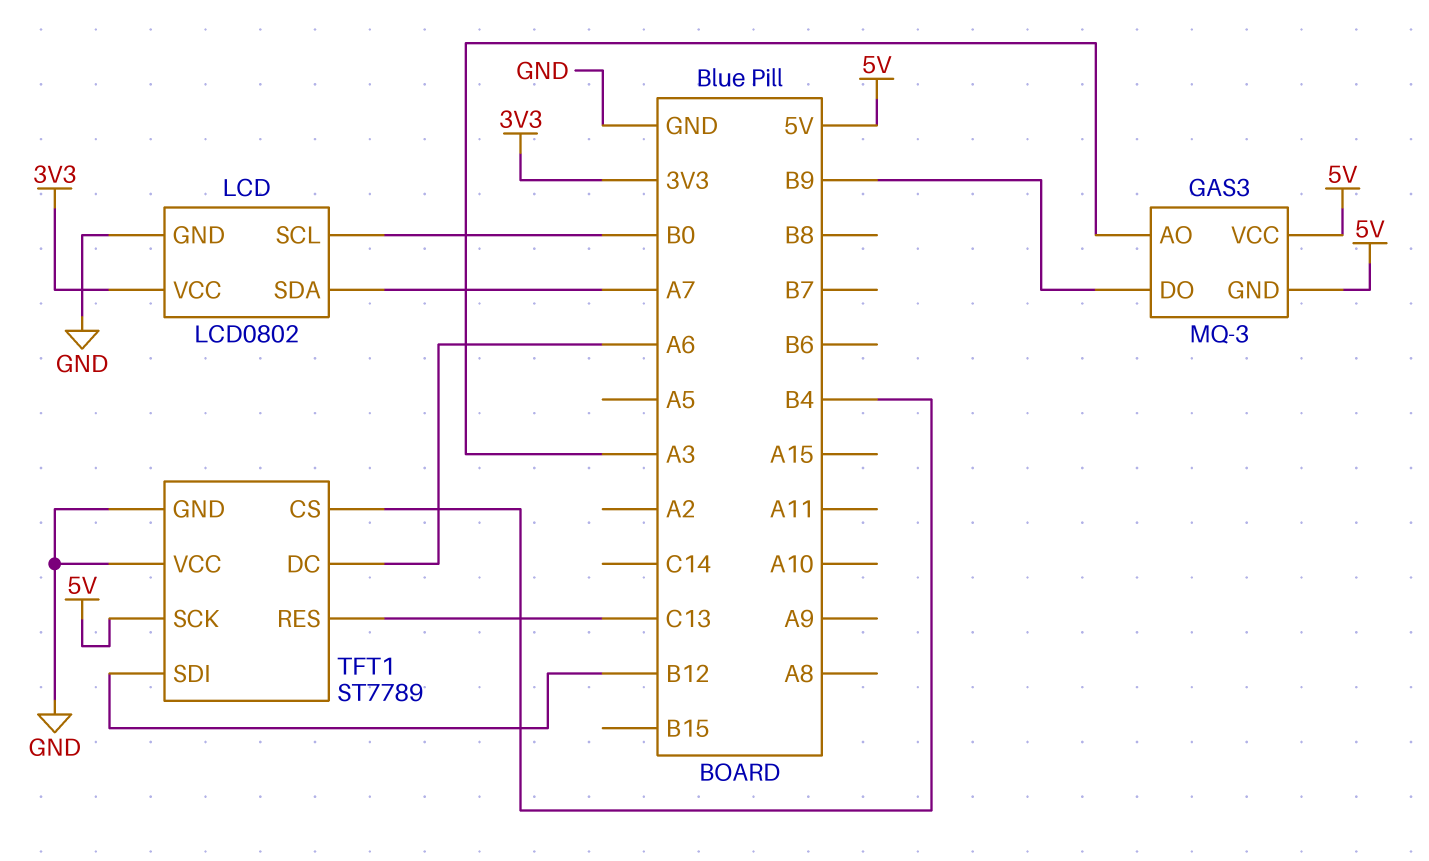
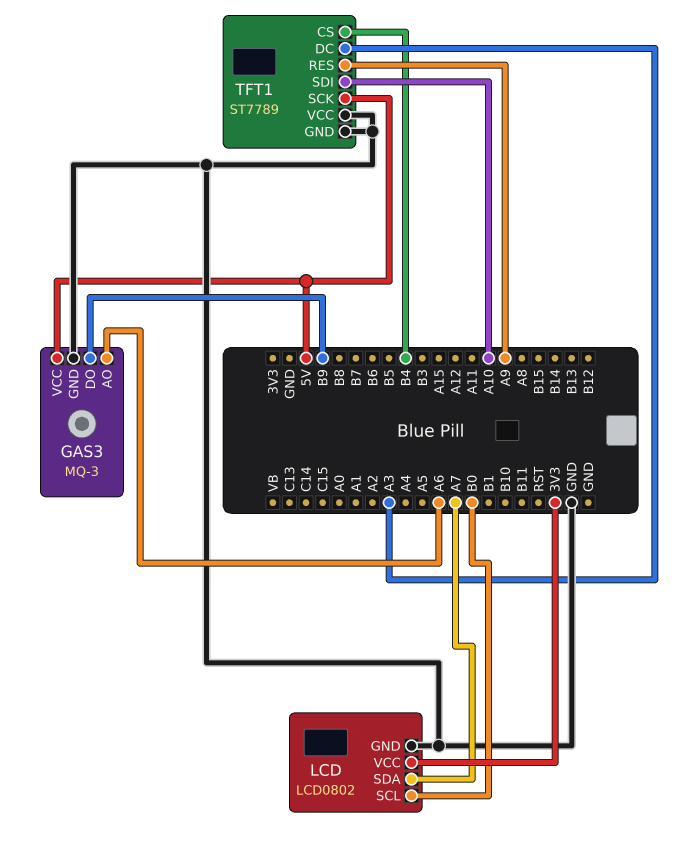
GAS3 pin AO: A3 -> A6
GAS3 pin GND: 5V -> GND
TFT1 pin DC: A6 -> A3
TFT1 pin RES: C13 -> A9
TFT1 pin SDI: B12 -> A10

